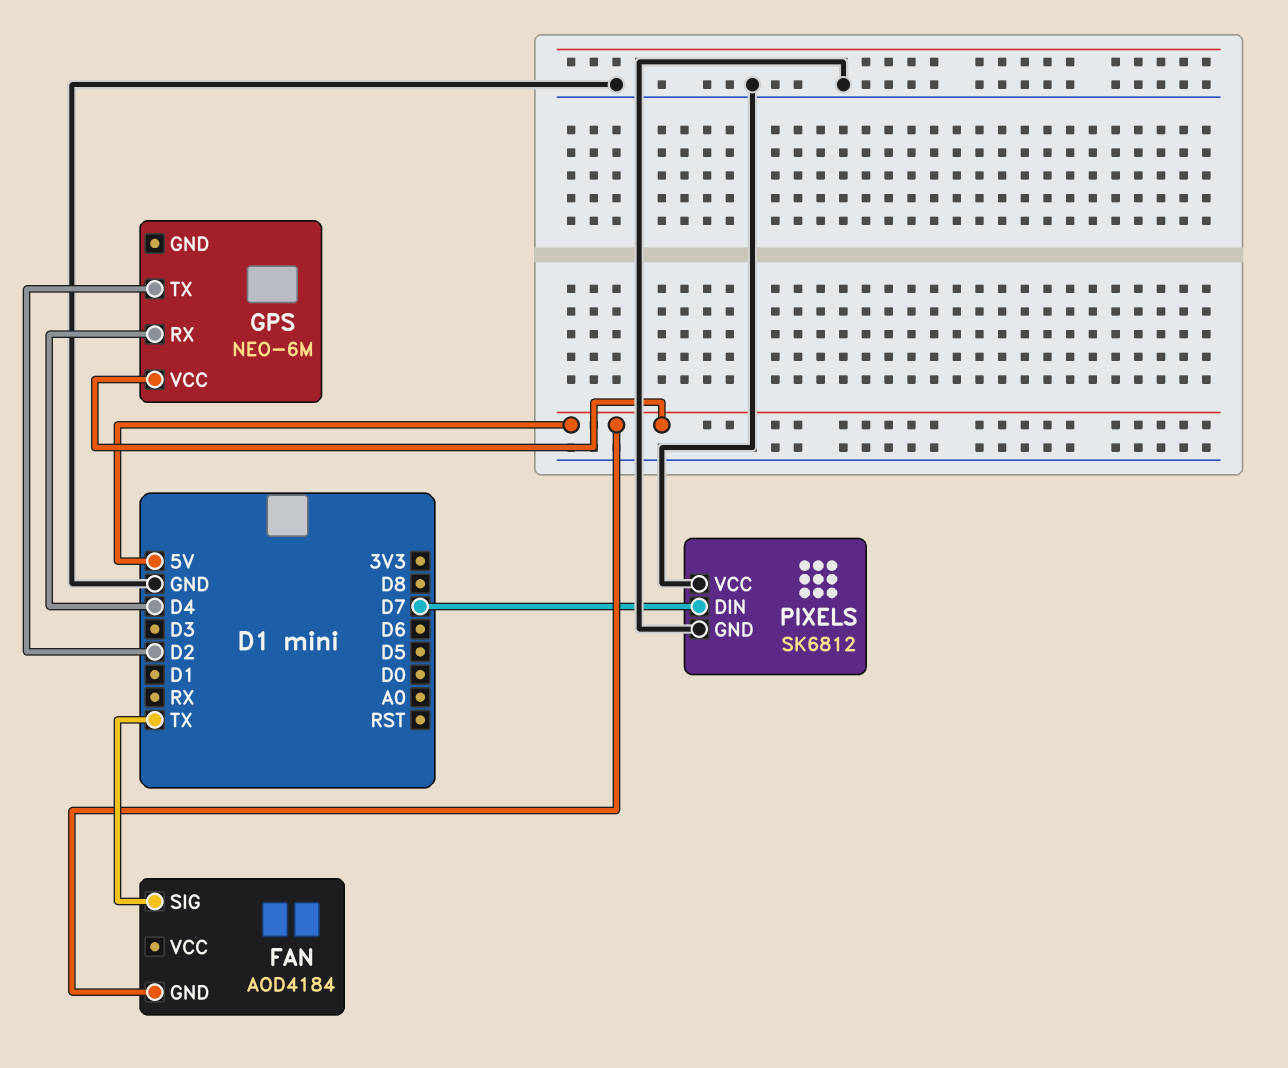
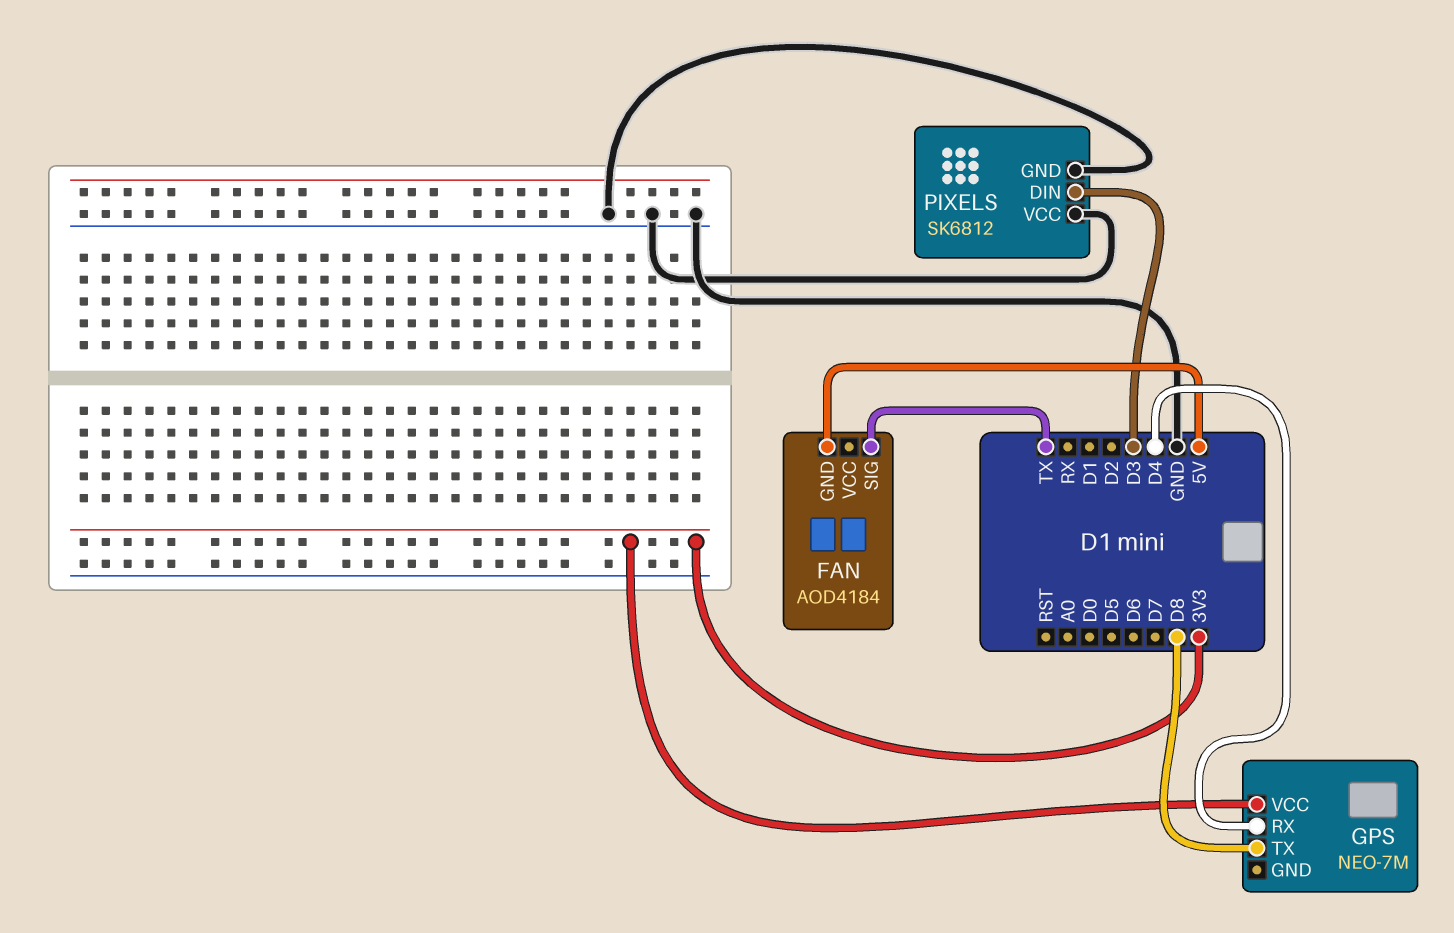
GPS: NEO-6M -> NEO-7M
GPS pin TX: D2 -> D8
GPS pin VCC: 5V -> 3V3
PIXELS pin DIN: D7 -> D3

